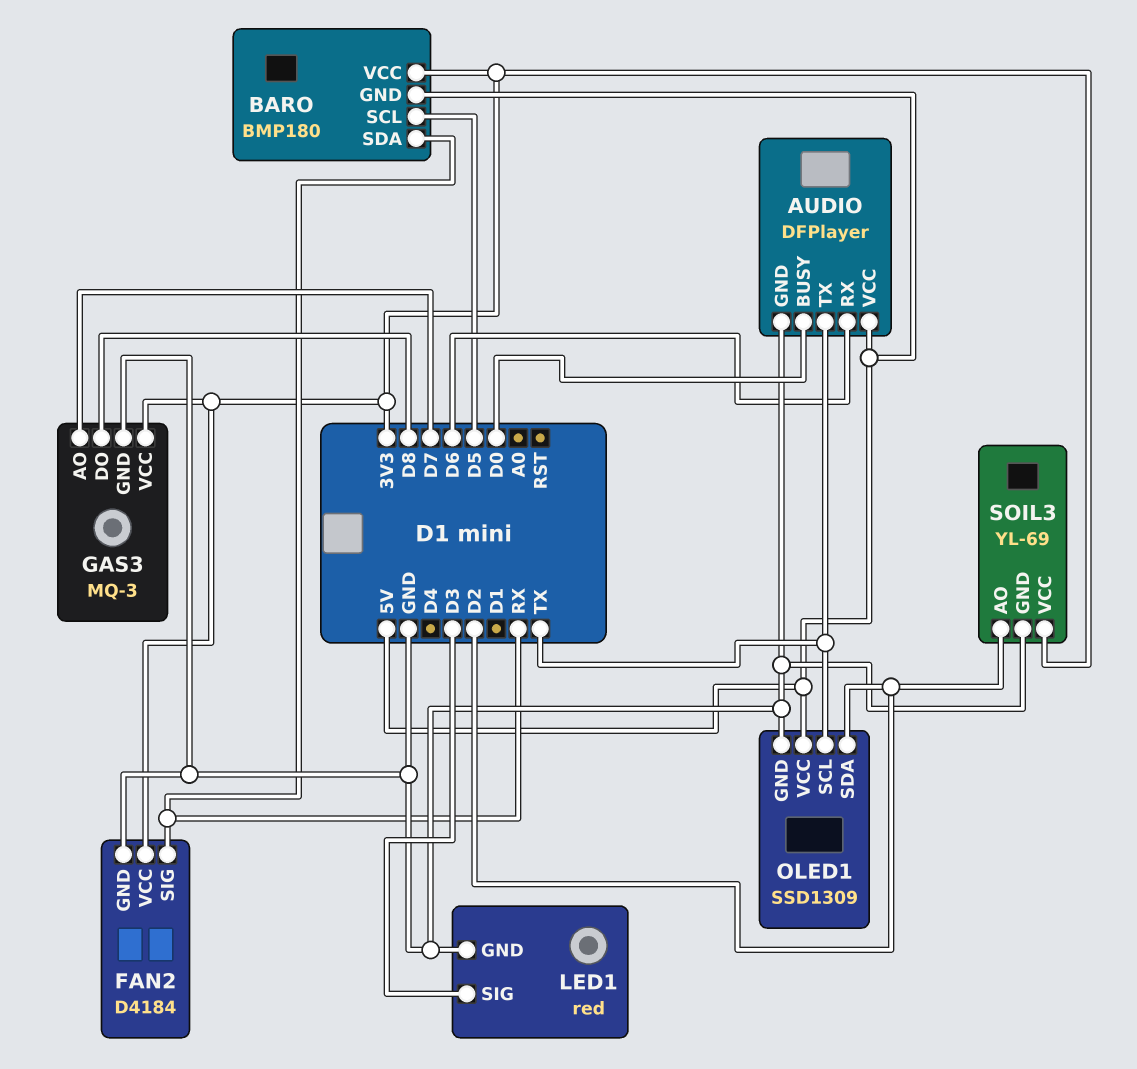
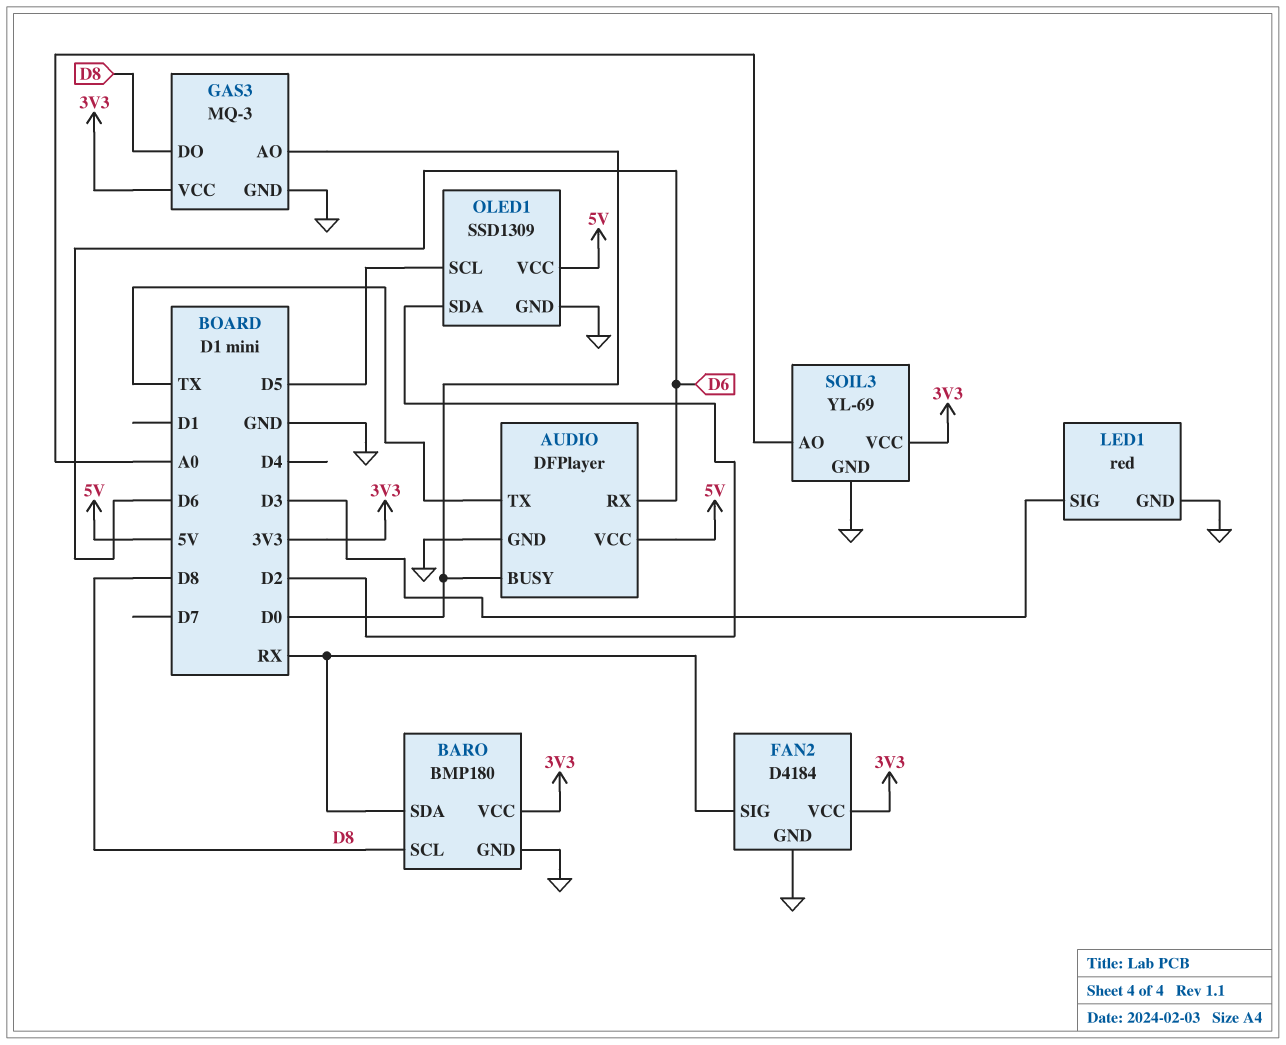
BARO pin GND: 5V -> GND
BARO pin SCL: D5 -> D8
GAS3 pin AO: D7 -> D0
OLED1 pin SCL: TX -> D5
SOIL3 pin AO: D2 -> A0

